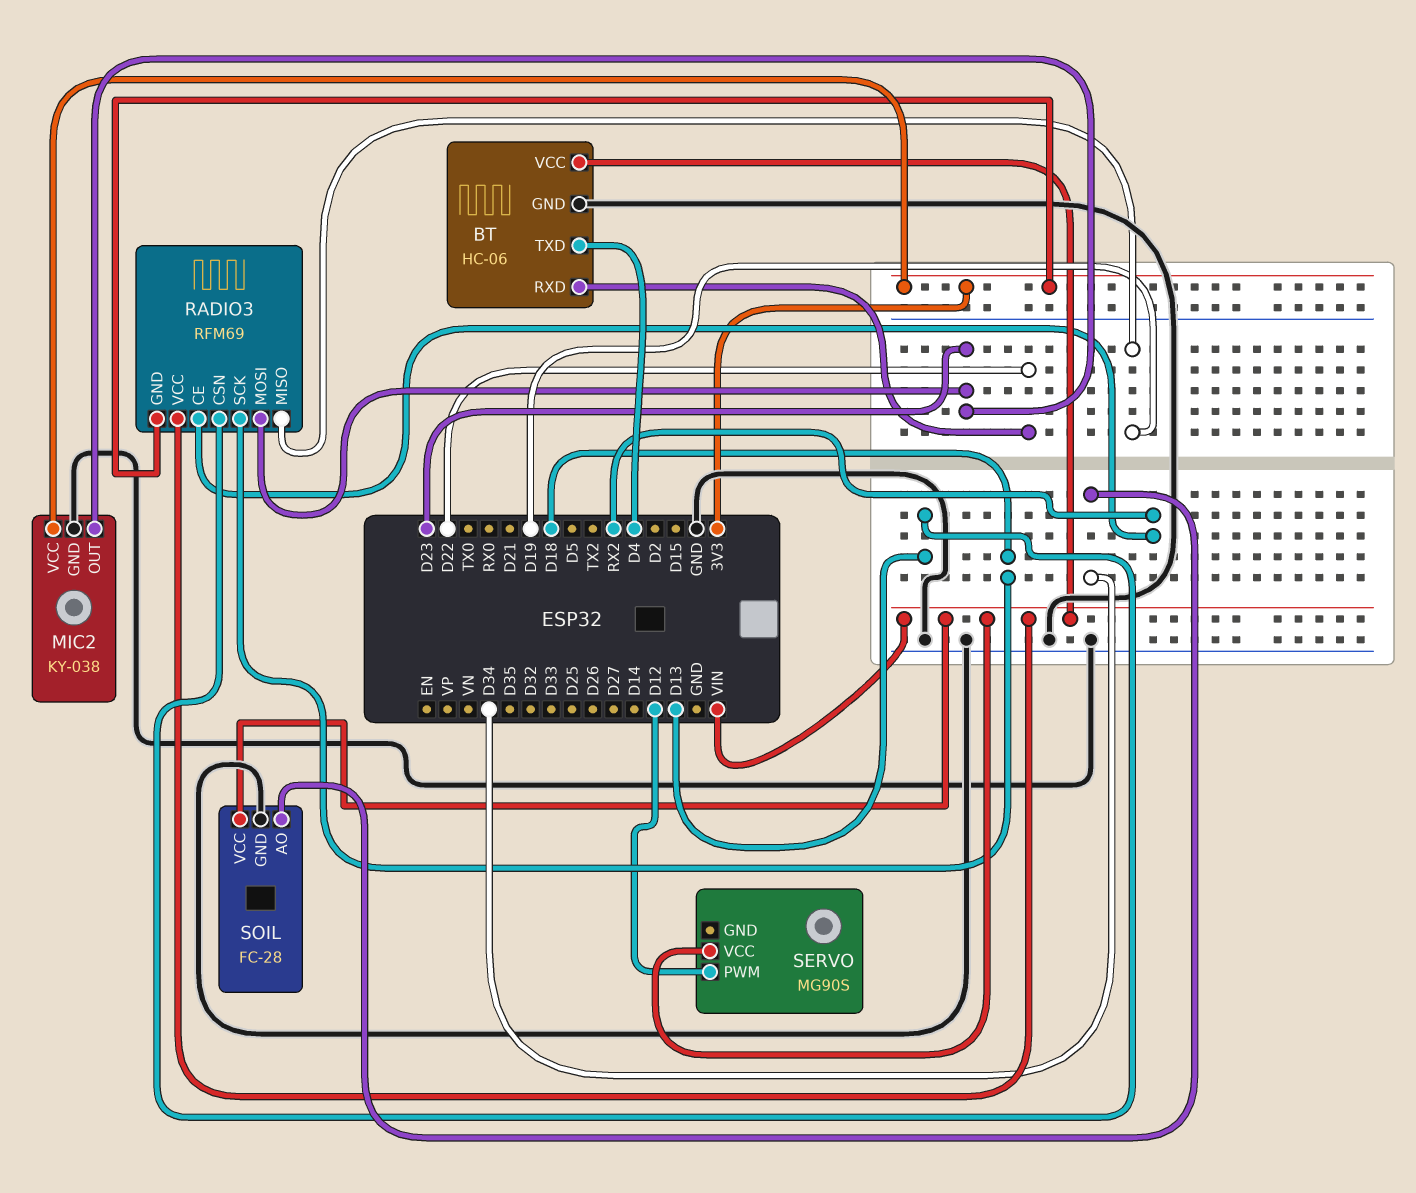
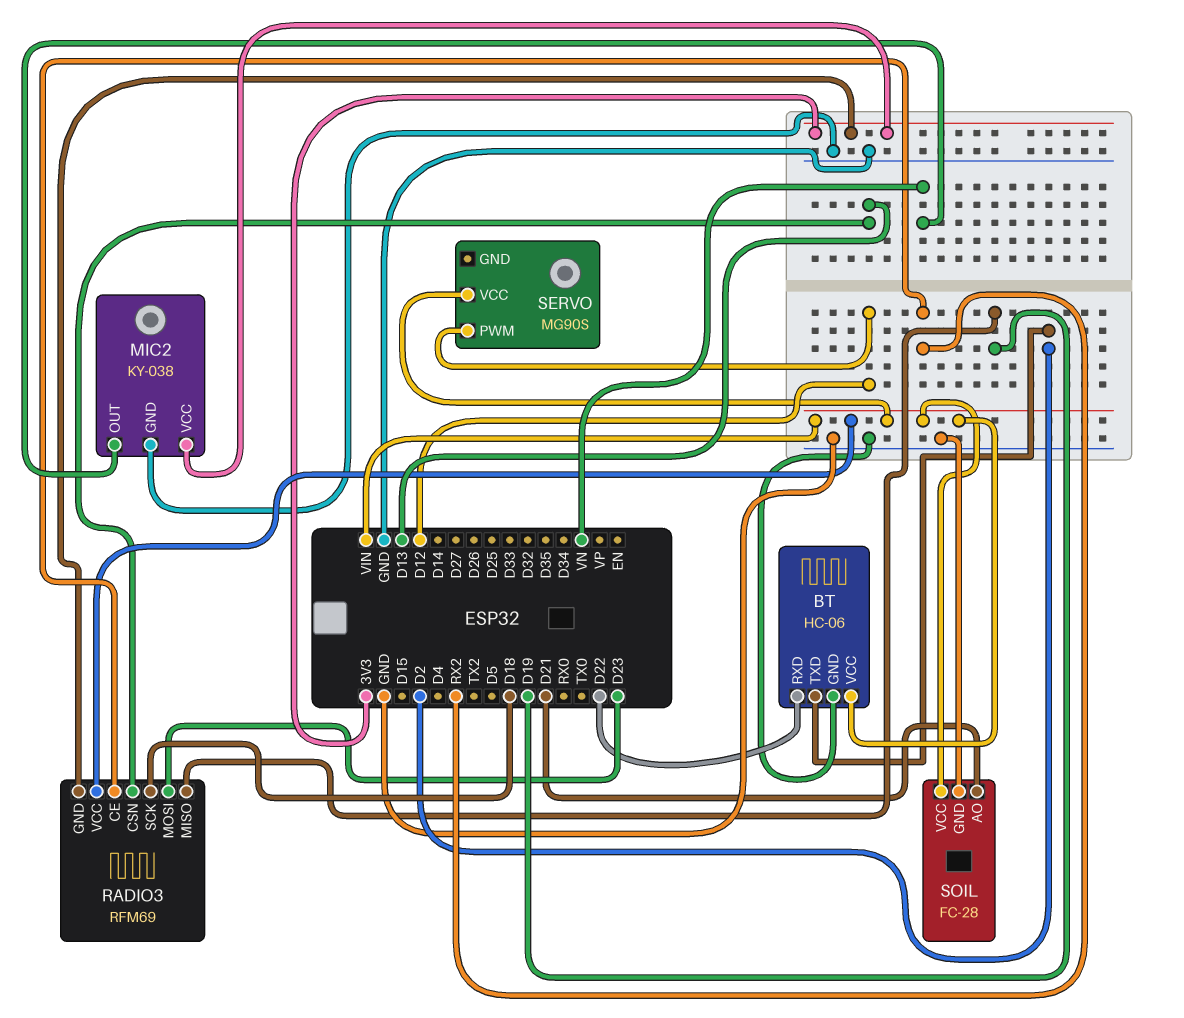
BT pin TXD: D4 -> D2
MIC2 pin OUT: D23 -> VN
SOIL pin AO: D34 -> D21

